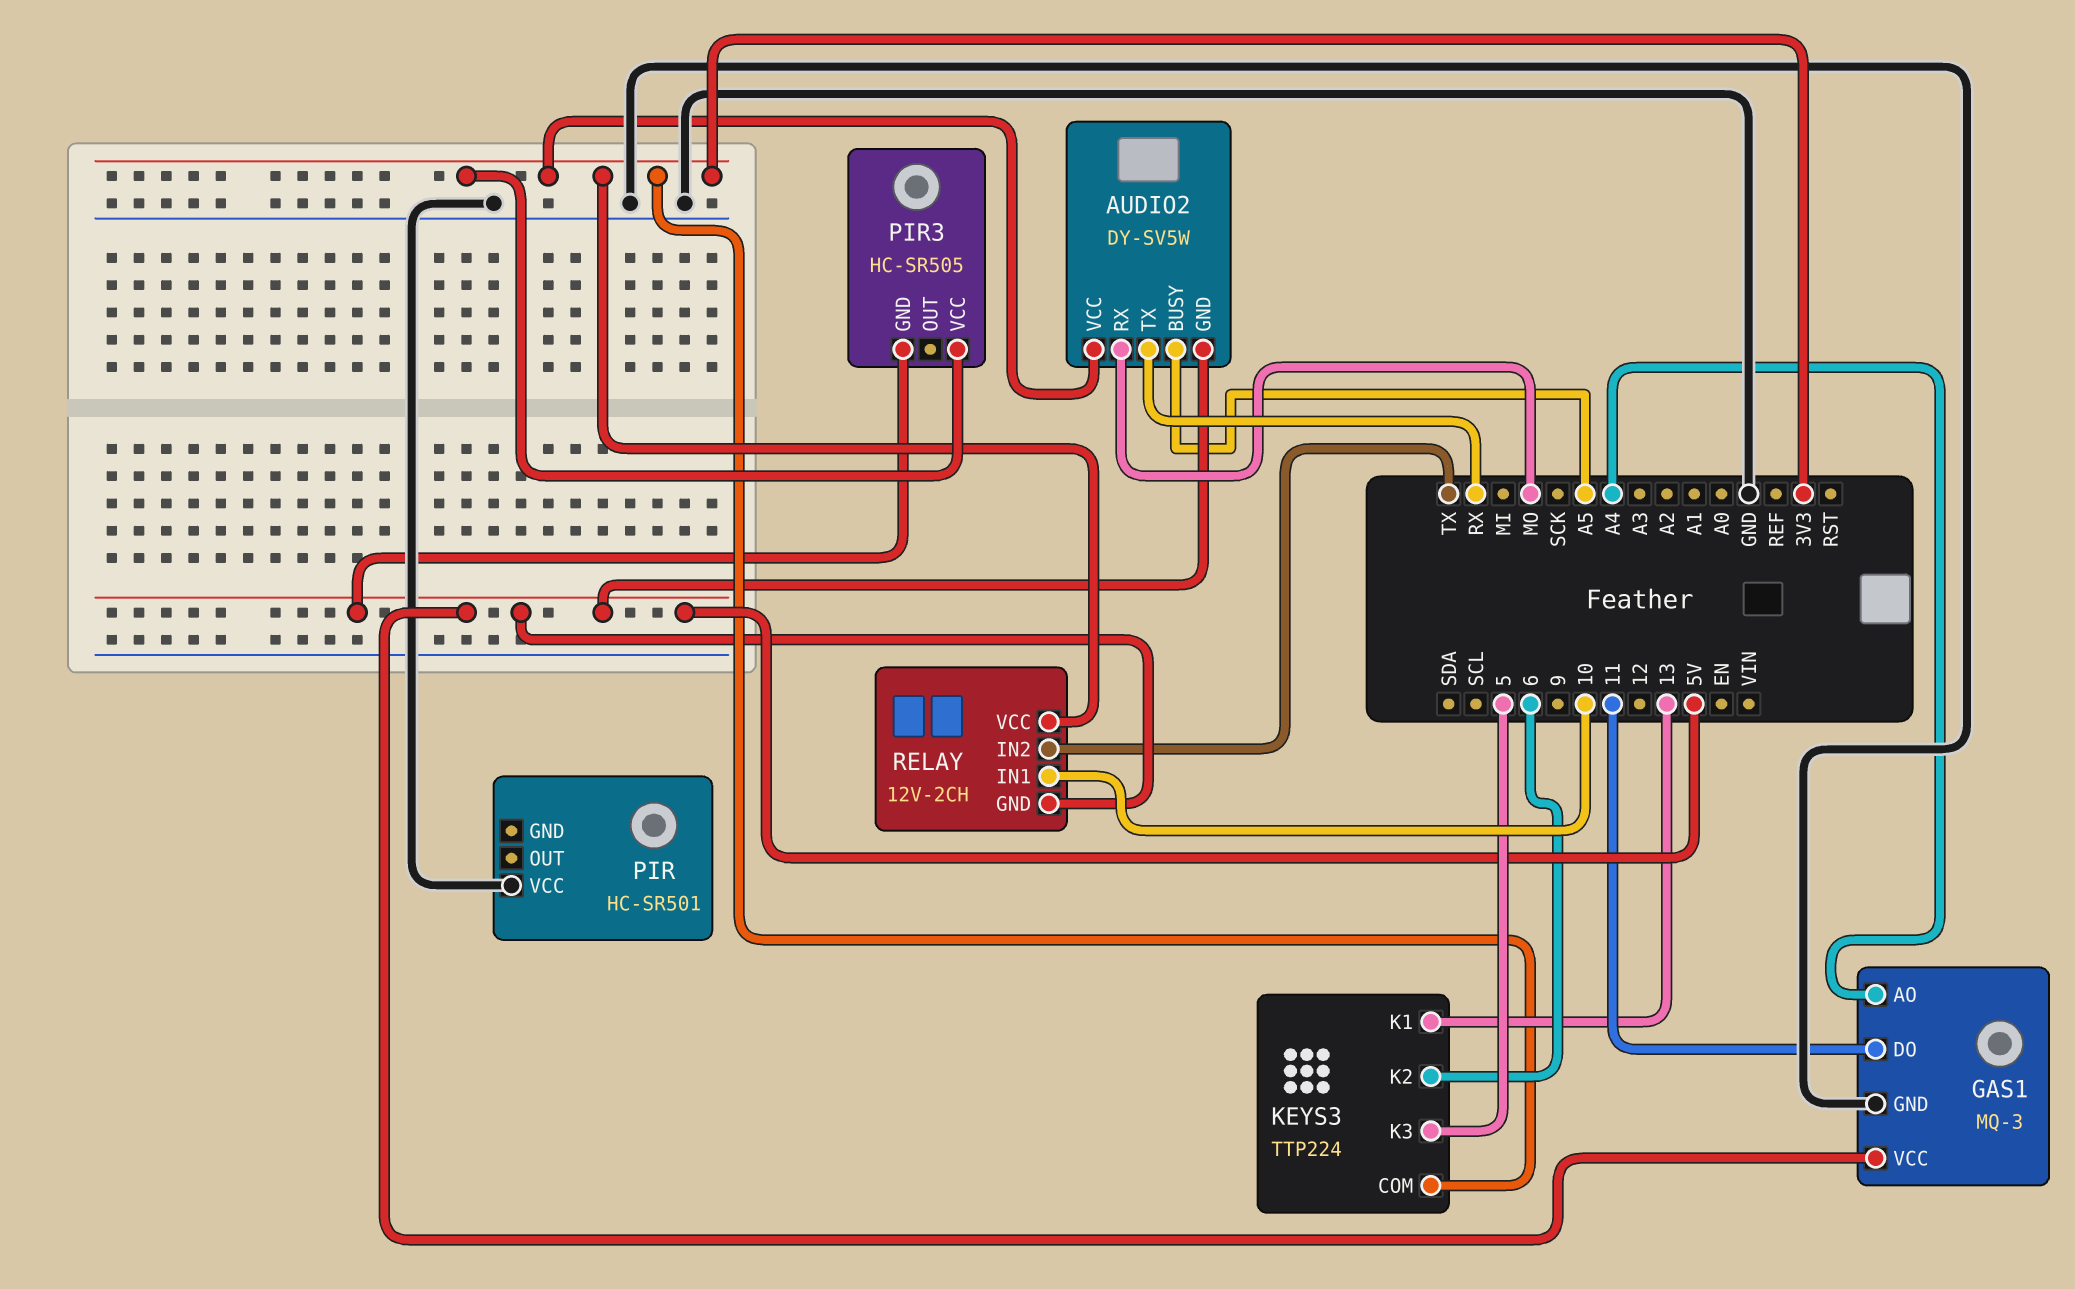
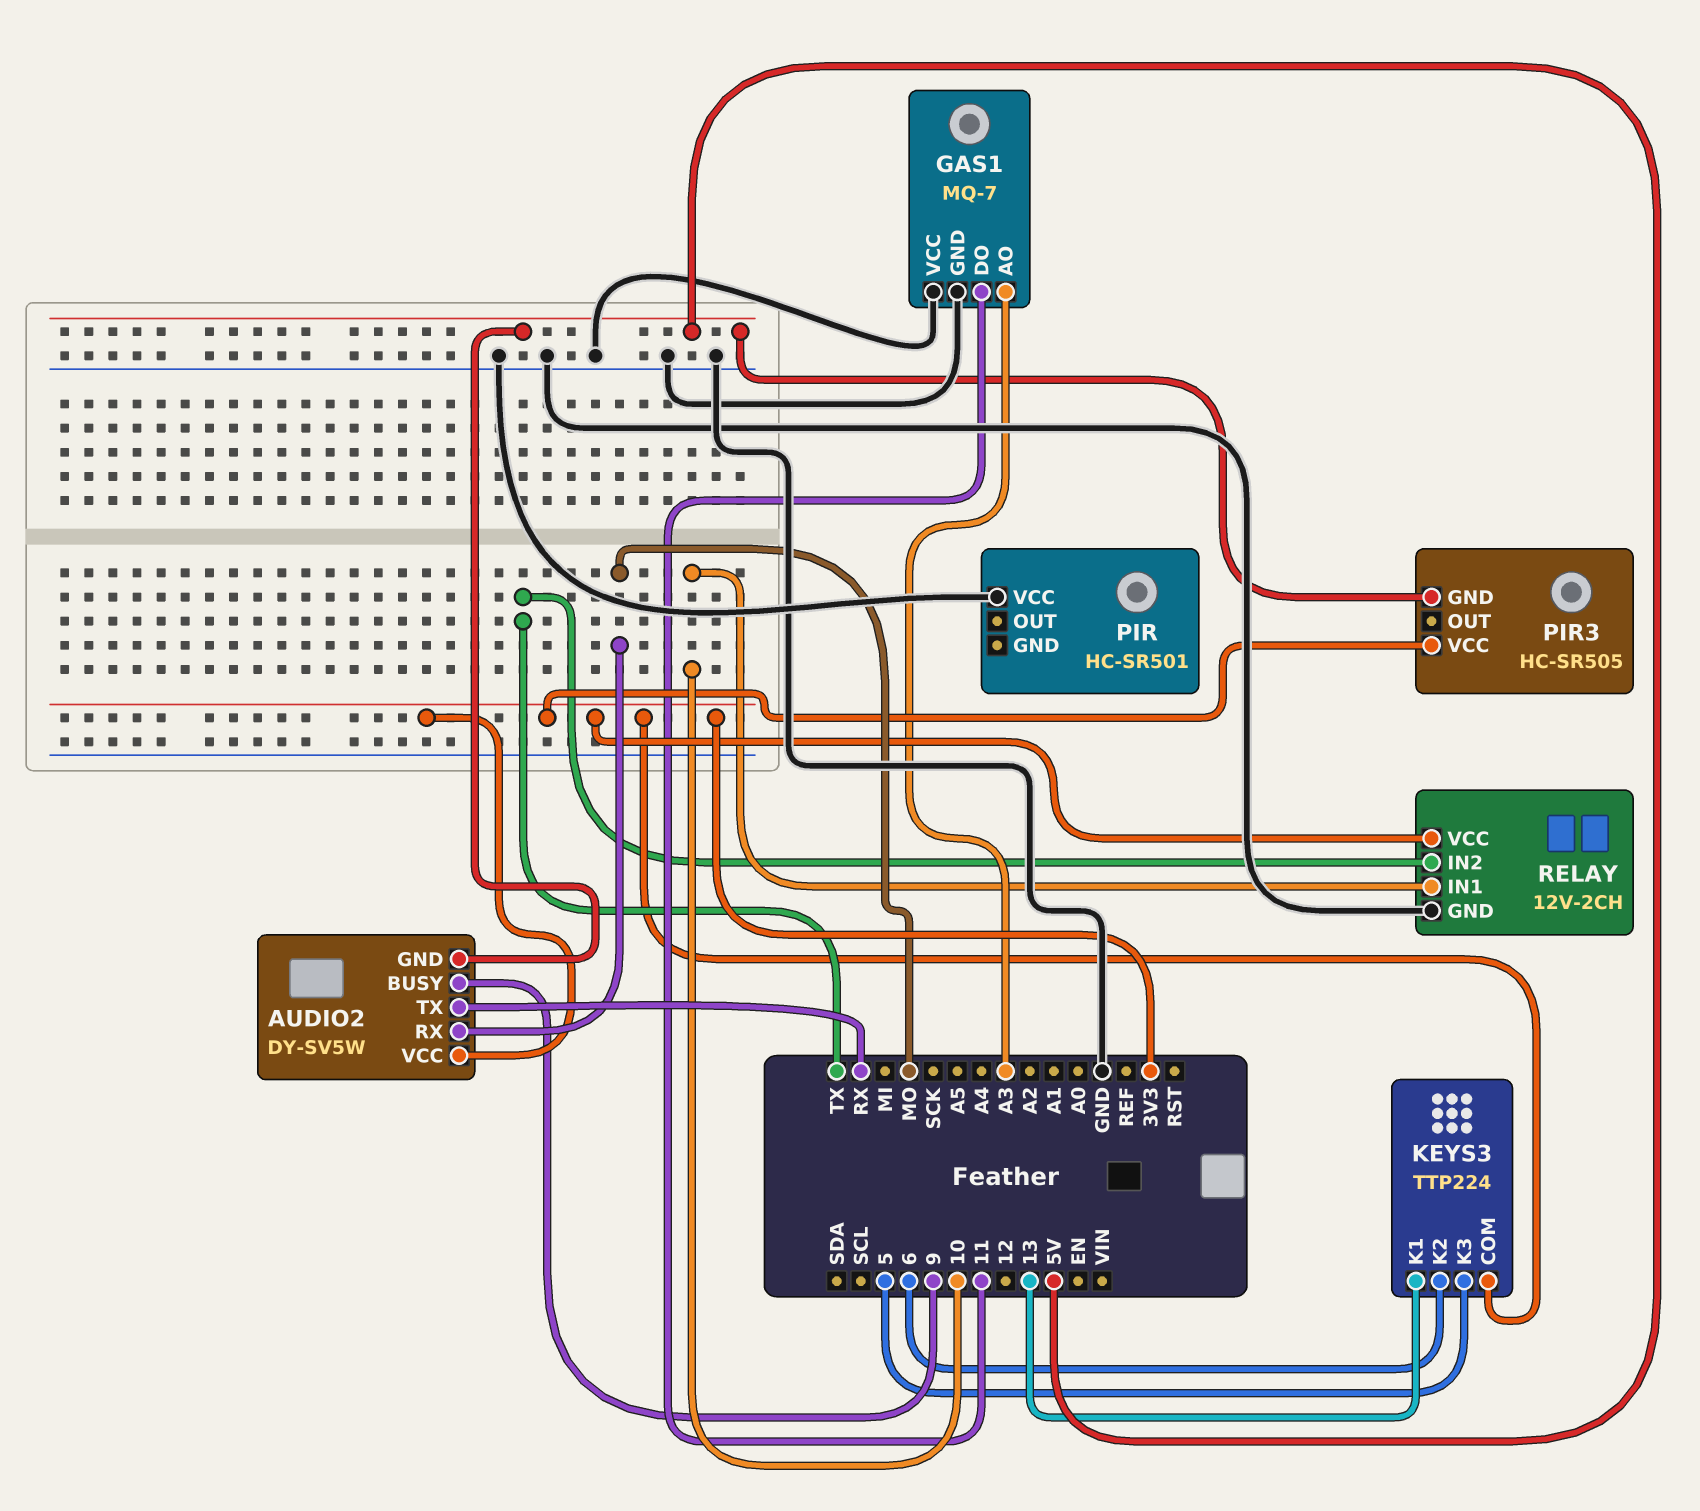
AUDIO2 pin BUSY: A5 -> 9
GAS1: MQ-3 -> MQ-7
GAS1 pin AO: A4 -> A3
GAS1 pin VCC: 5V -> GND
RELAY pin GND: 5V -> GND

